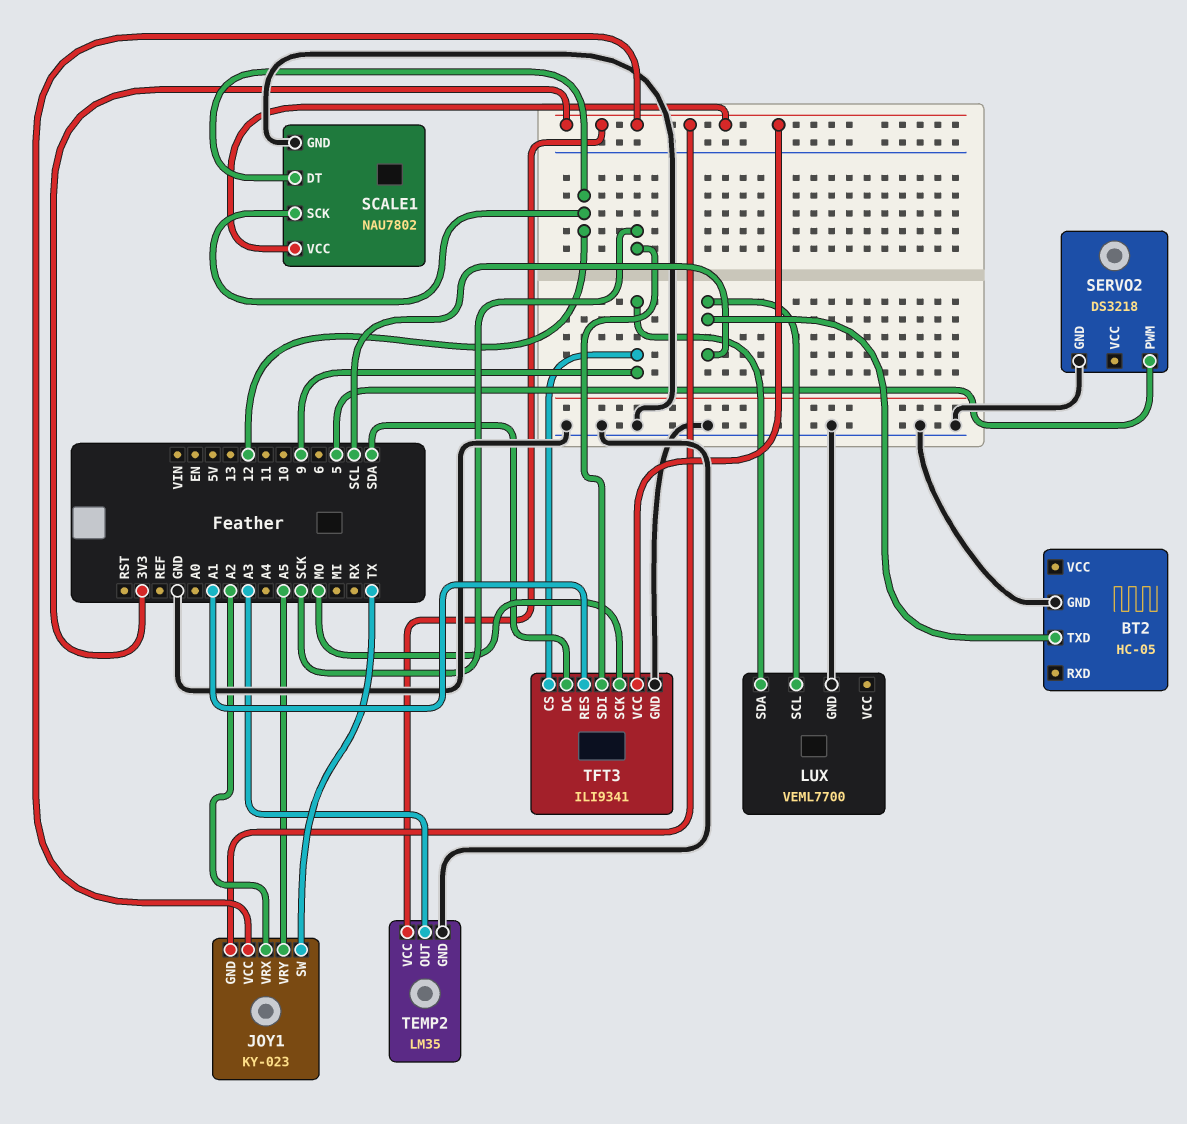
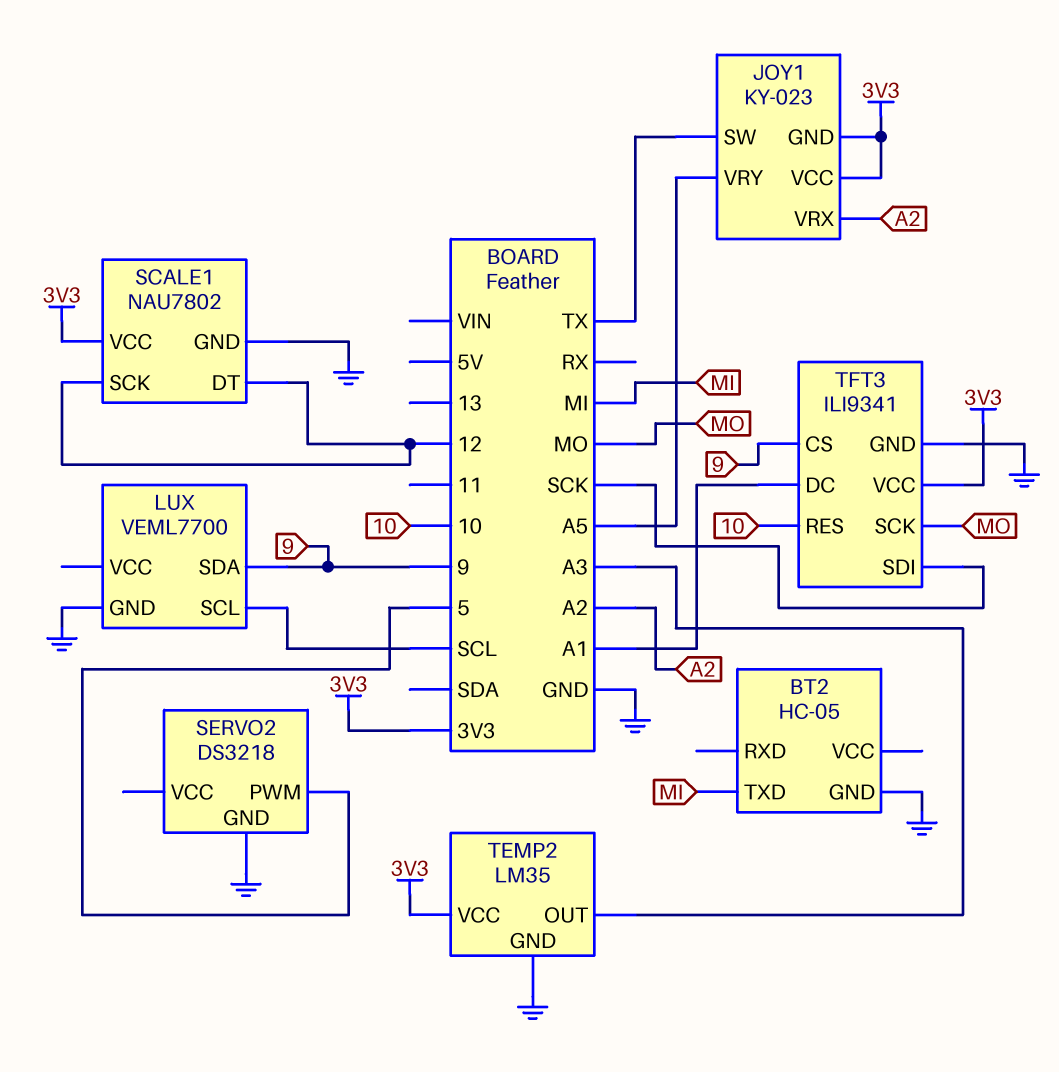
BT2 pin TXD: SCL -> MI
TFT3 pin DC: SDA -> A1
TFT3 pin RES: A1 -> 10

